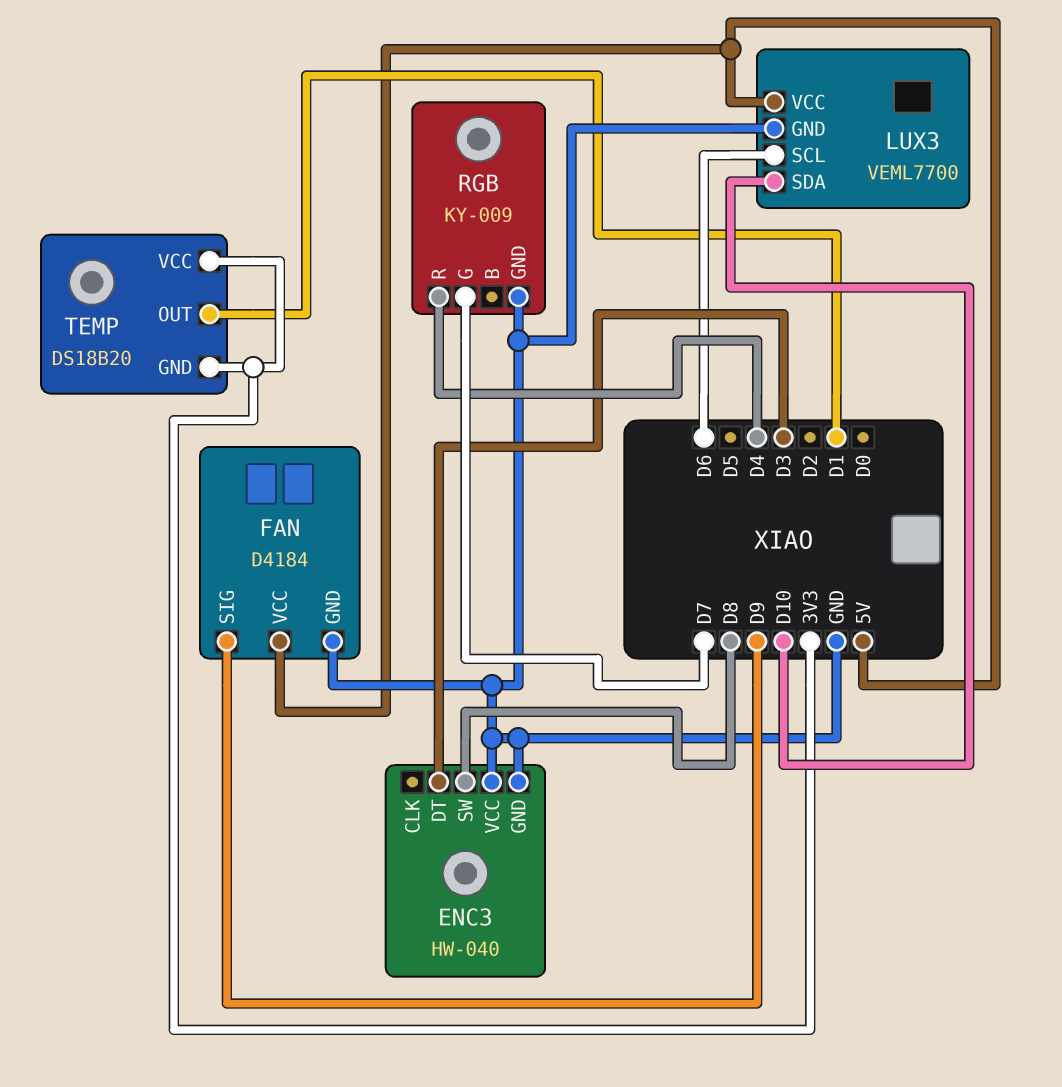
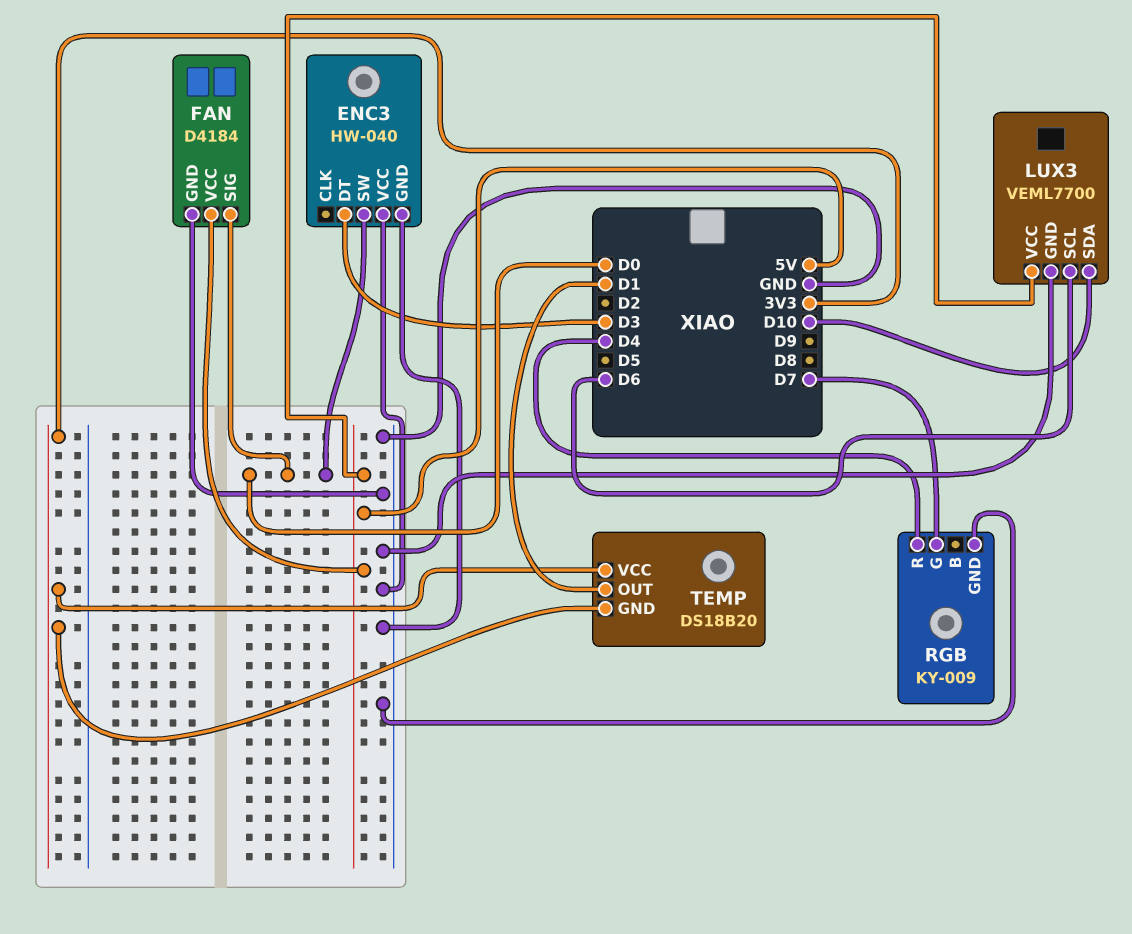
ENC3 pin SW: D8 -> D0
FAN pin SIG: D9 -> D0

